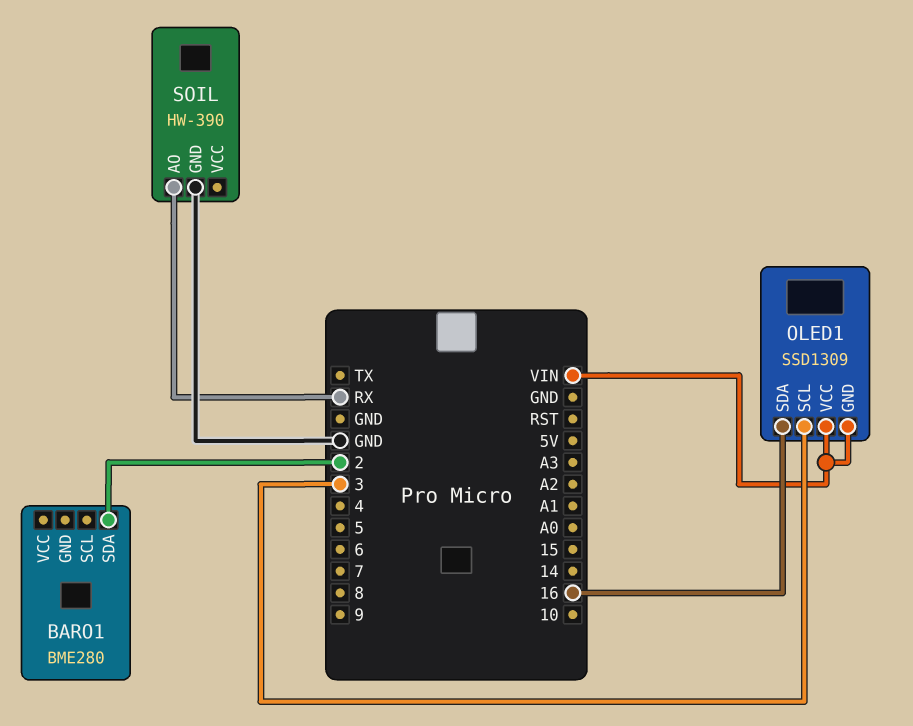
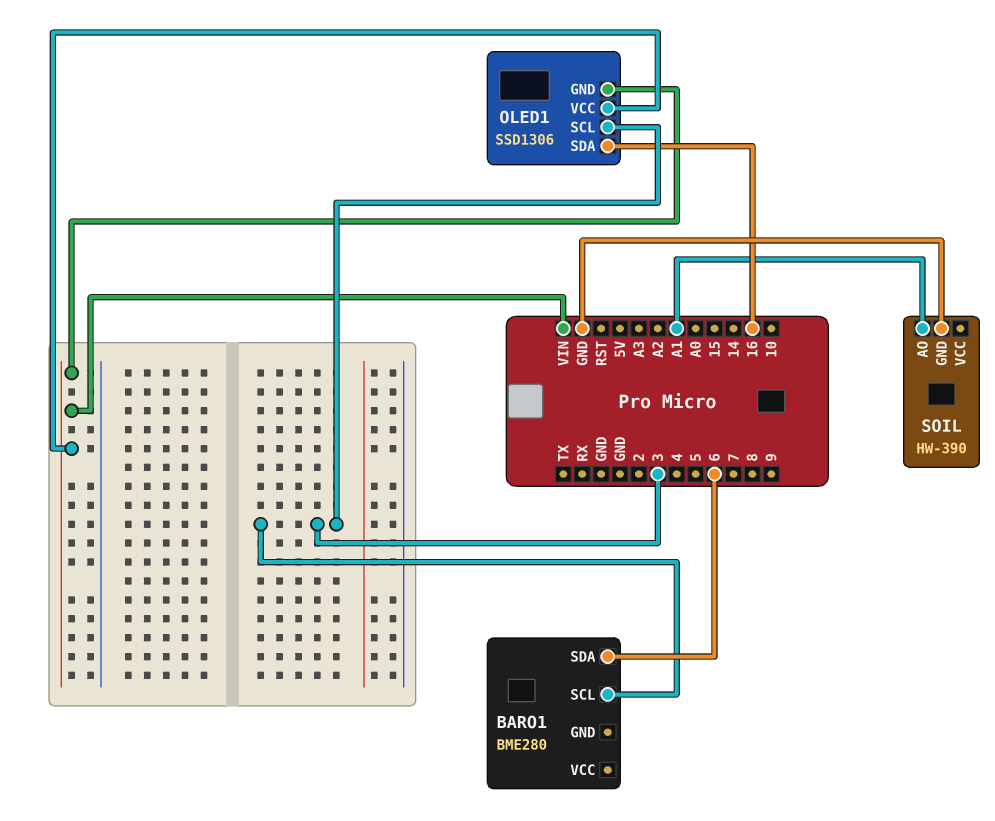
BARO1 pin SCL: none -> 3
BARO1 pin SDA: 2 -> 6
OLED1: SSD1309 -> SSD1306
SOIL pin AO: RX -> A1

